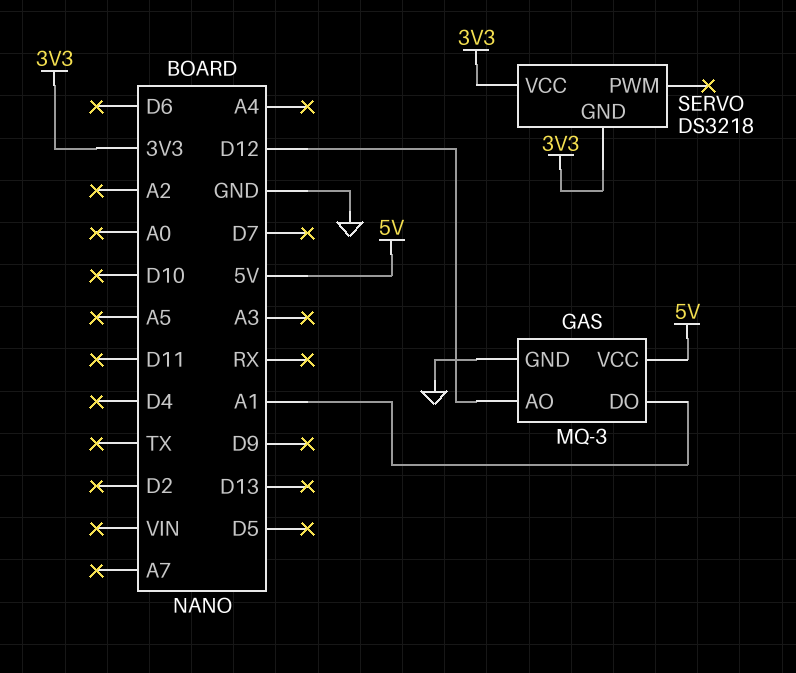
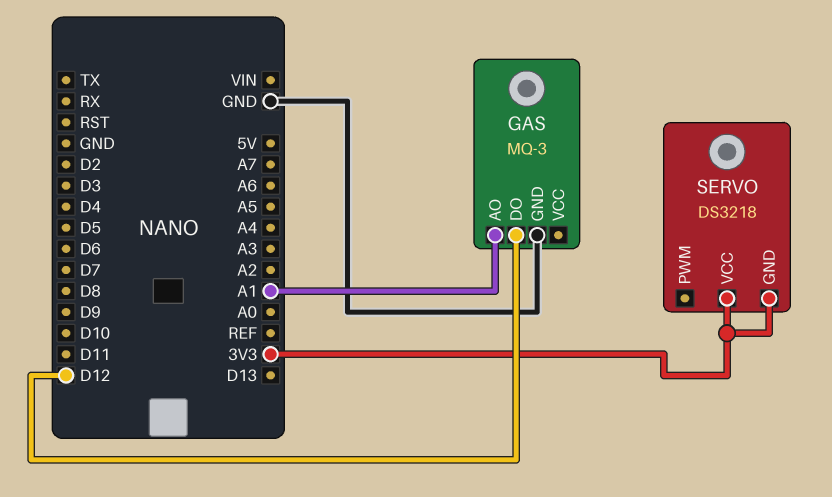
GAS pin AO: D12 -> A1
GAS pin DO: A1 -> D12
GAS pin VCC: 5V -> none

